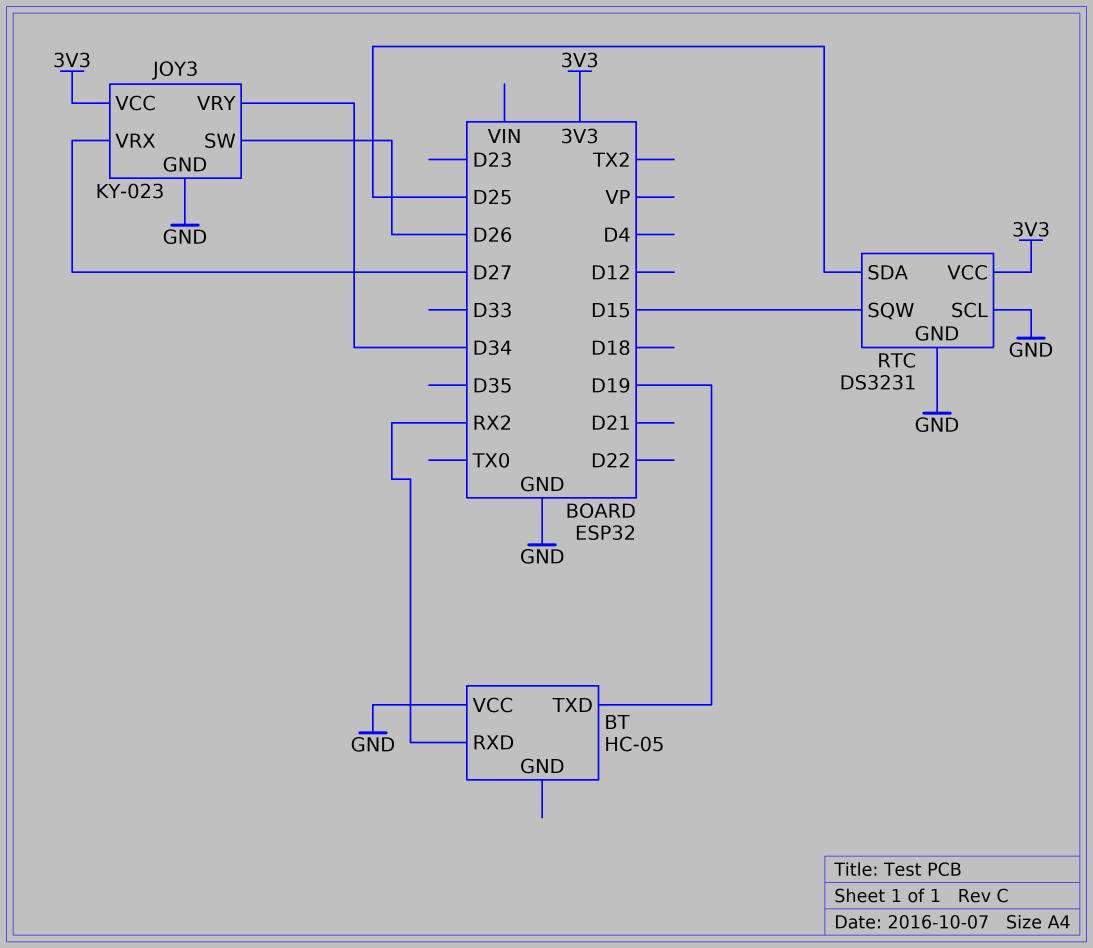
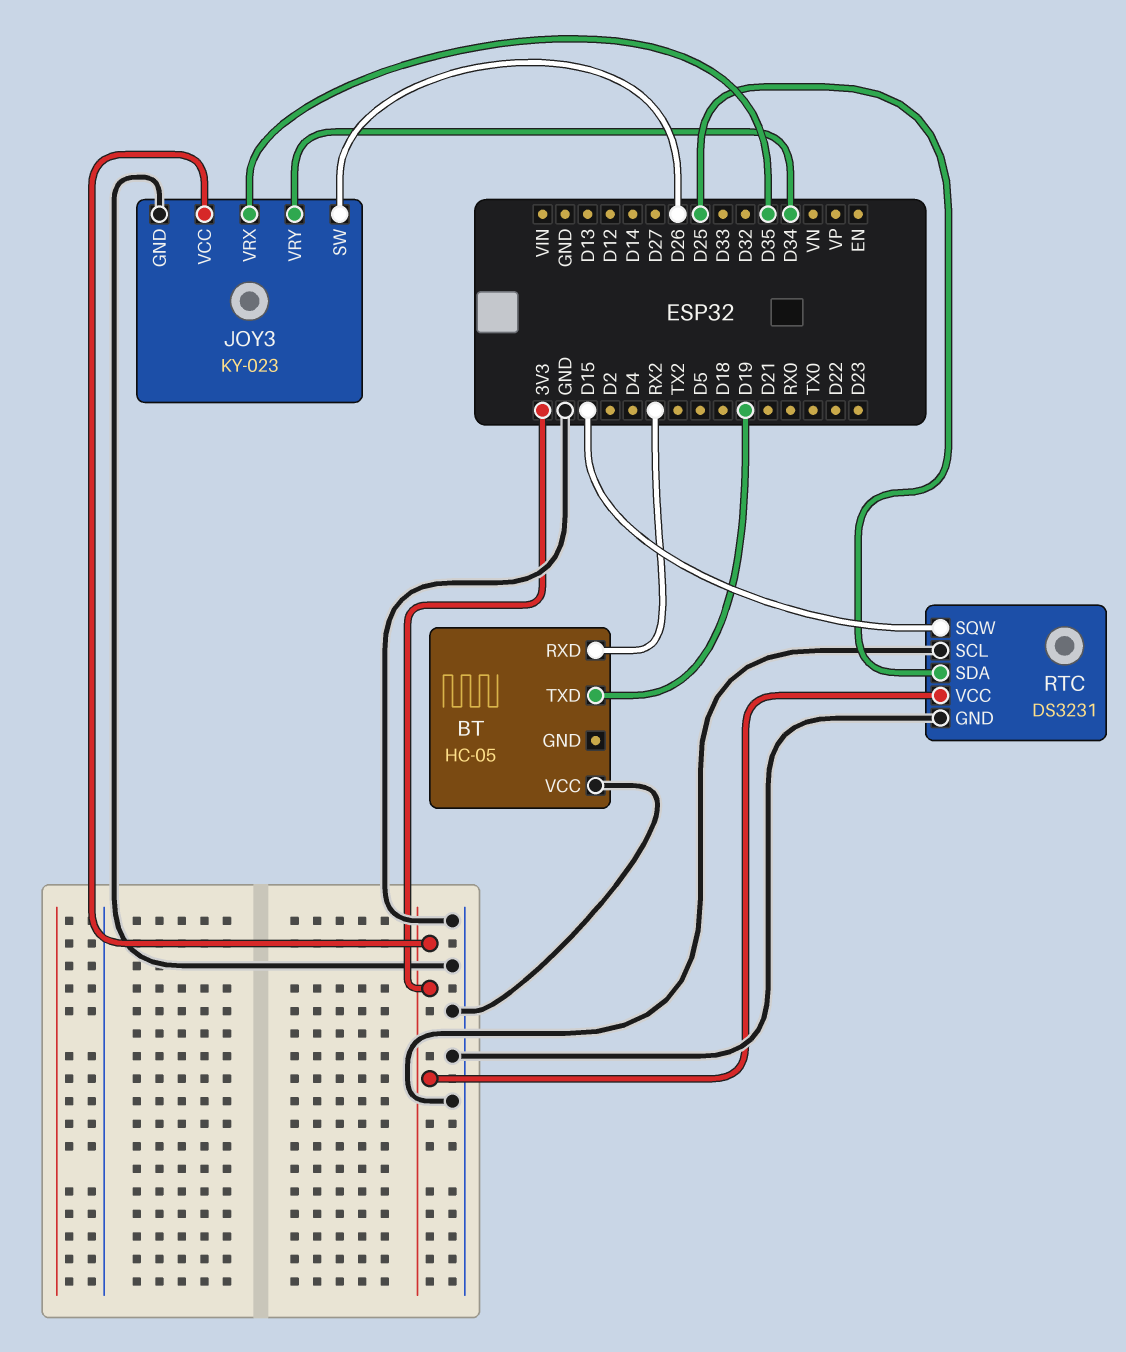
JOY3 pin VRX: D27 -> D35

